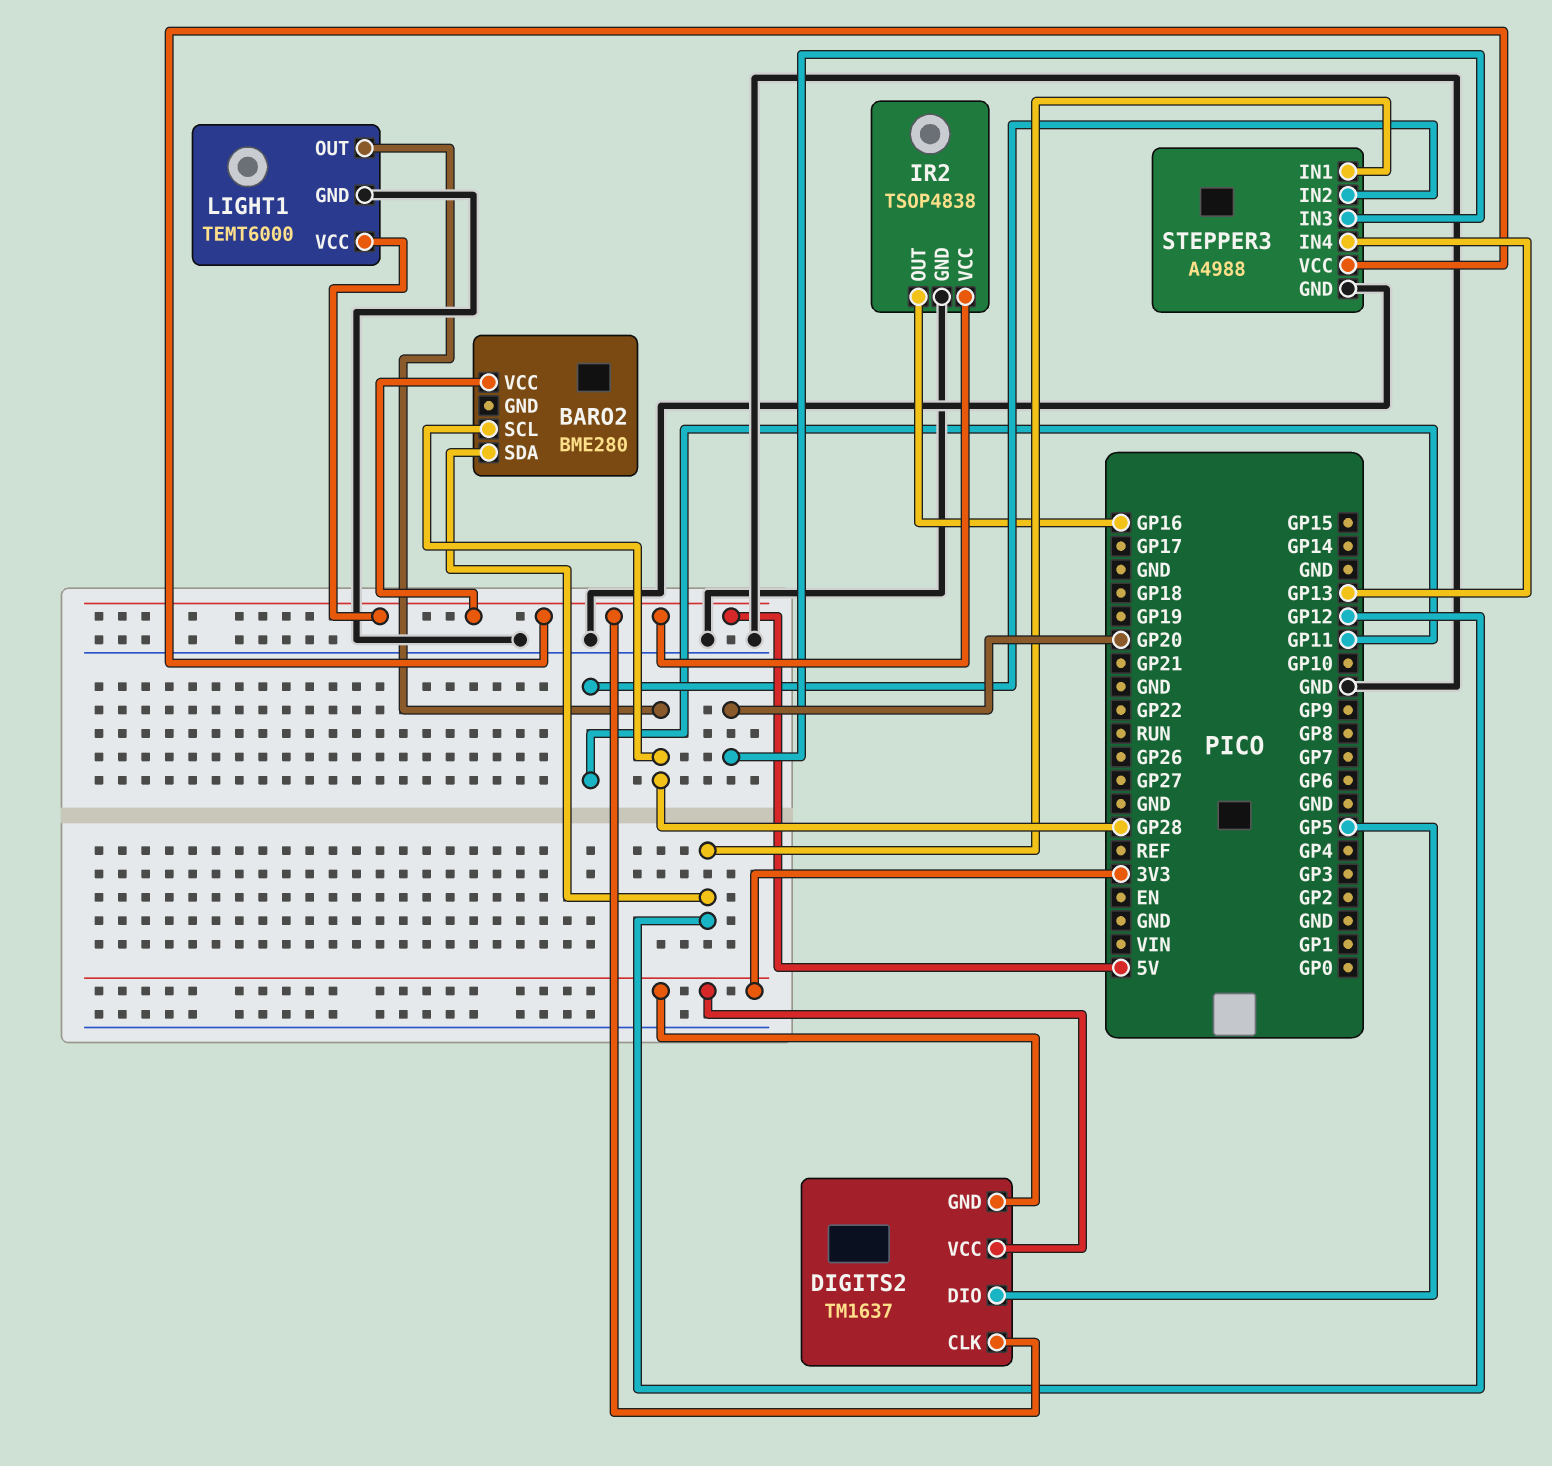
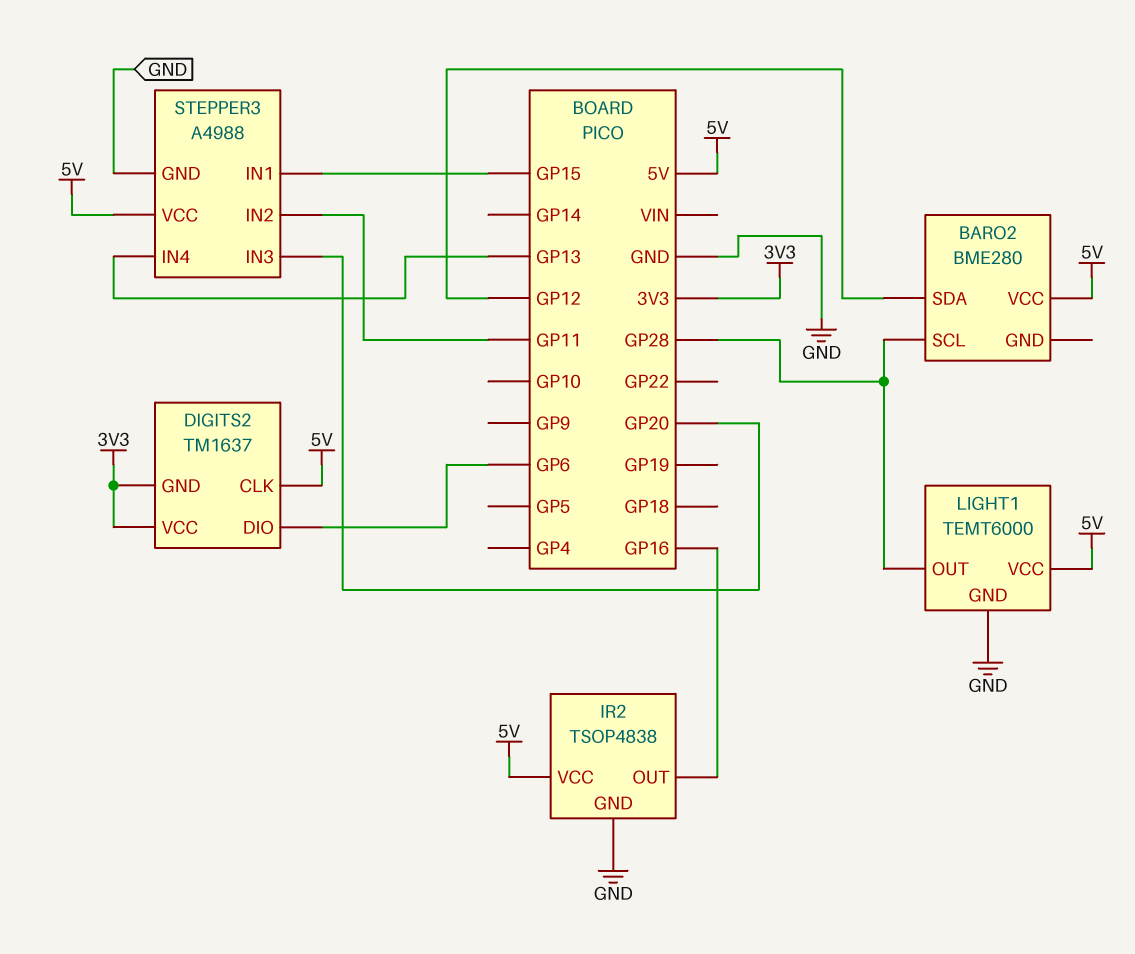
DIGITS2 pin DIO: GP5 -> GP6
STEPPER3 pin IN1: GP12 -> GP15

